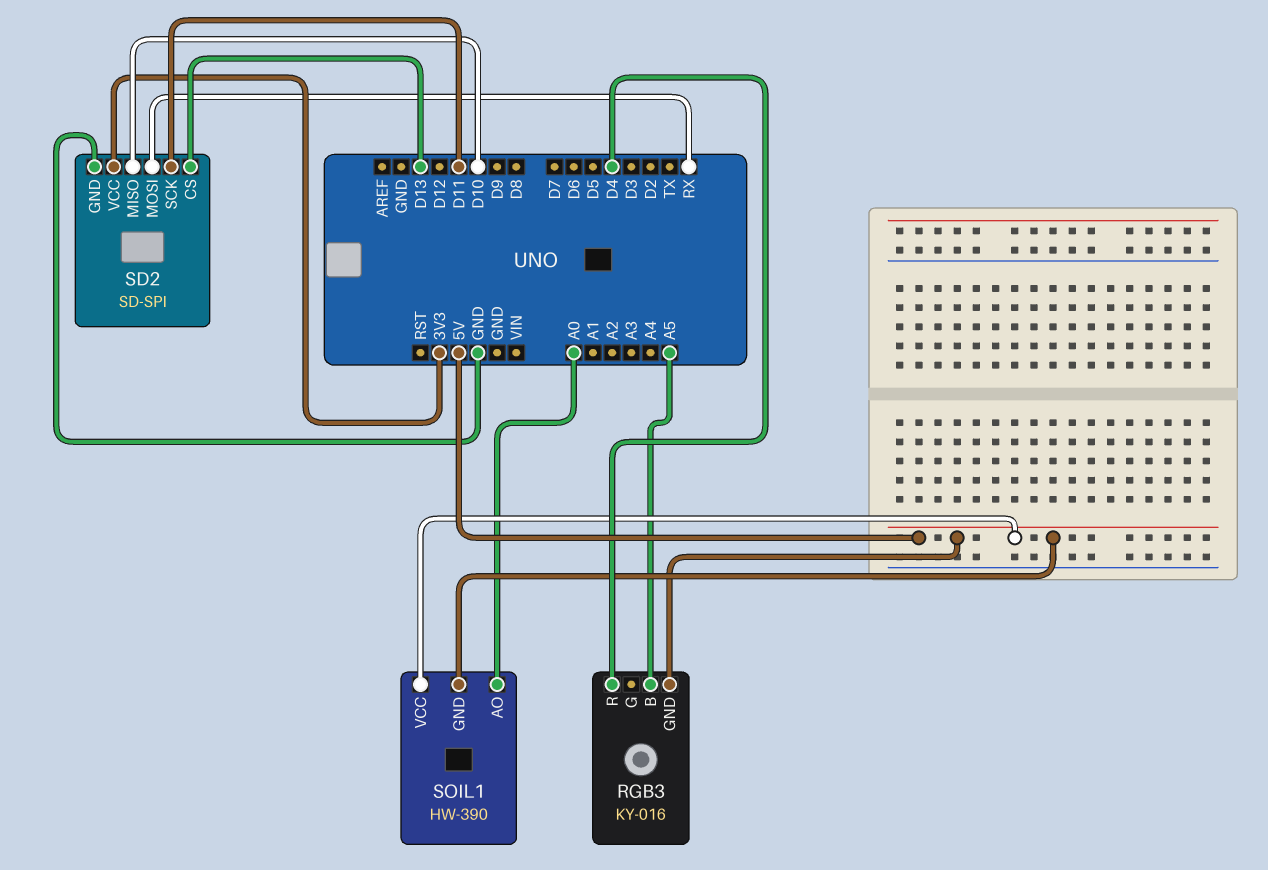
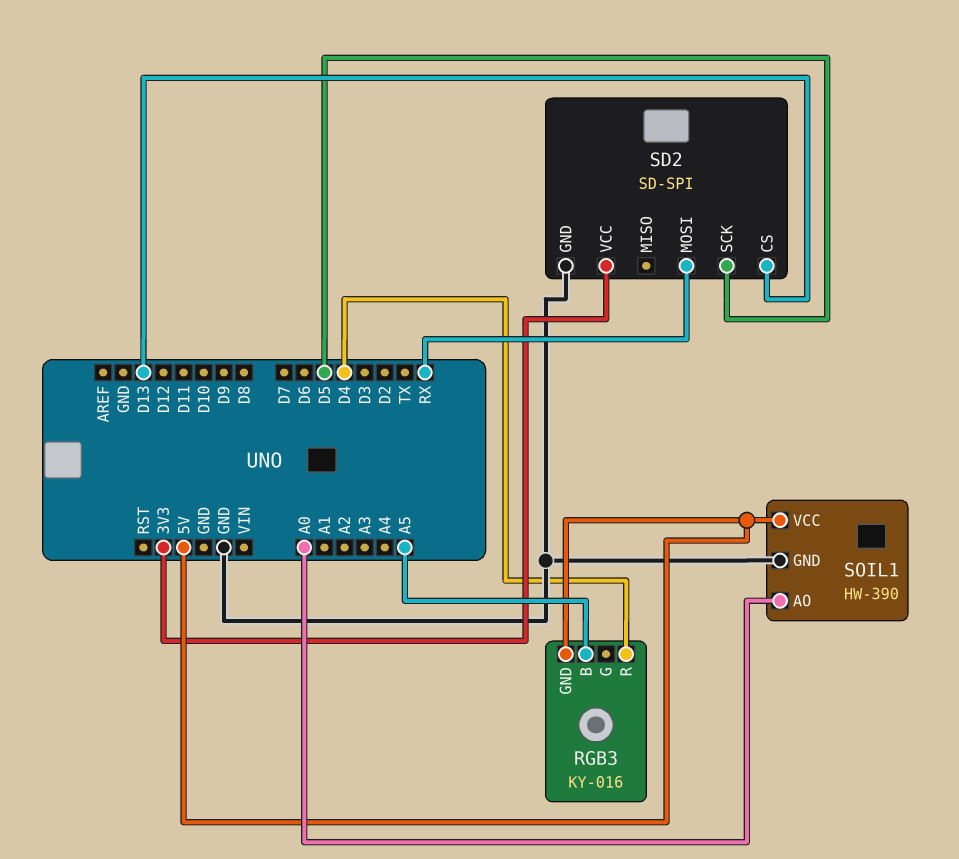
SD2 pin MISO: D10 -> none
SD2 pin SCK: D11 -> D5
SOIL1 pin GND: 5V -> GND

